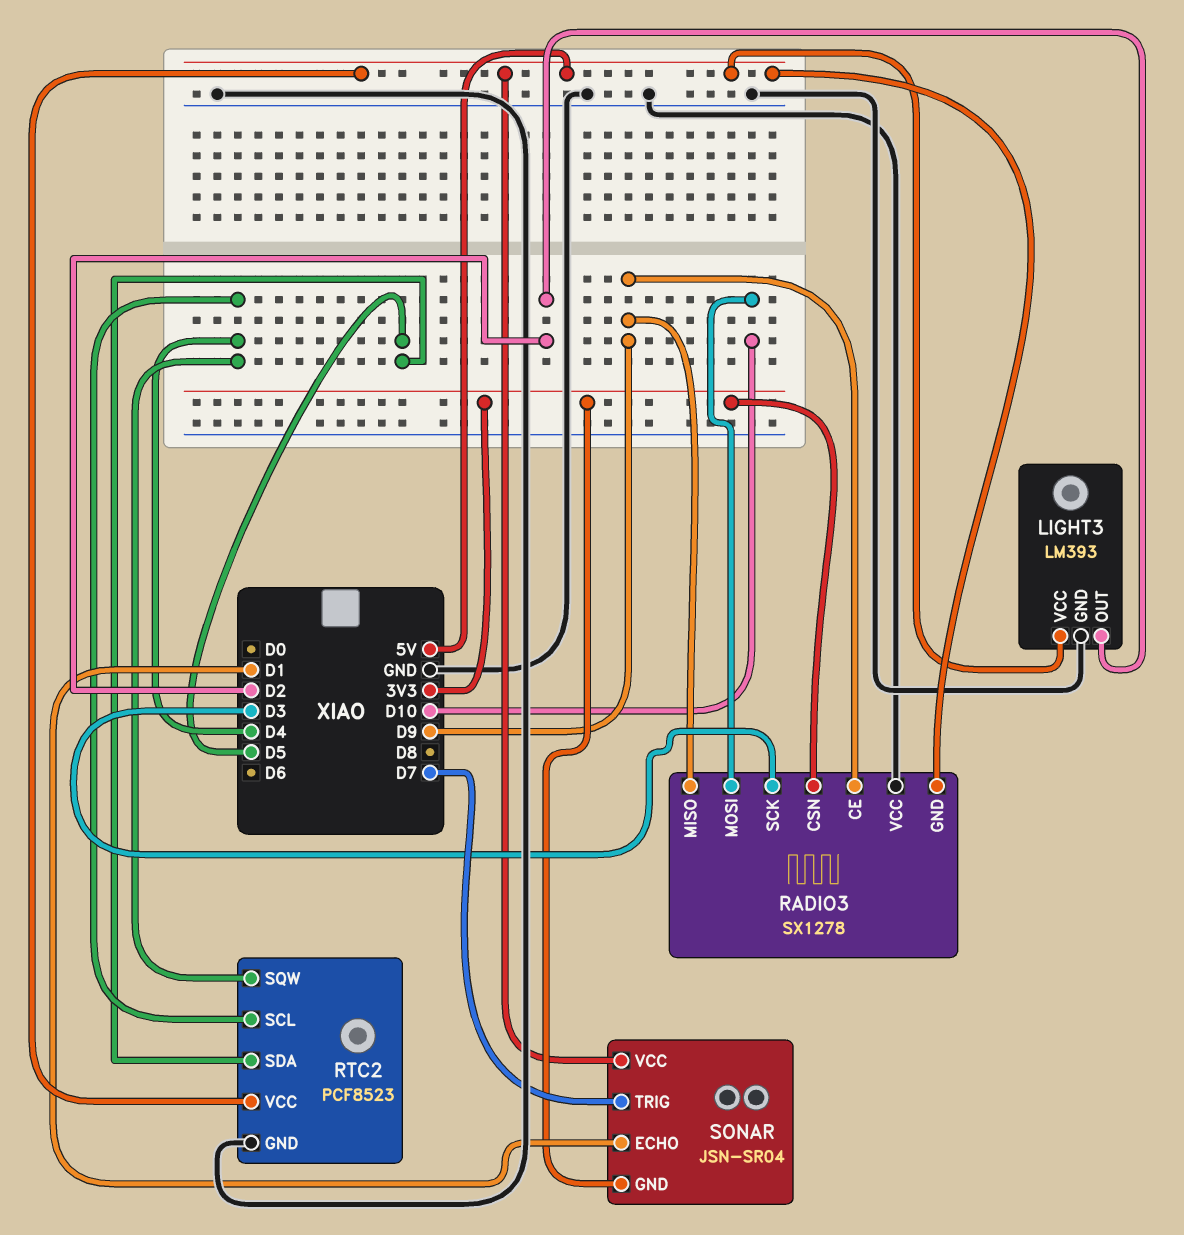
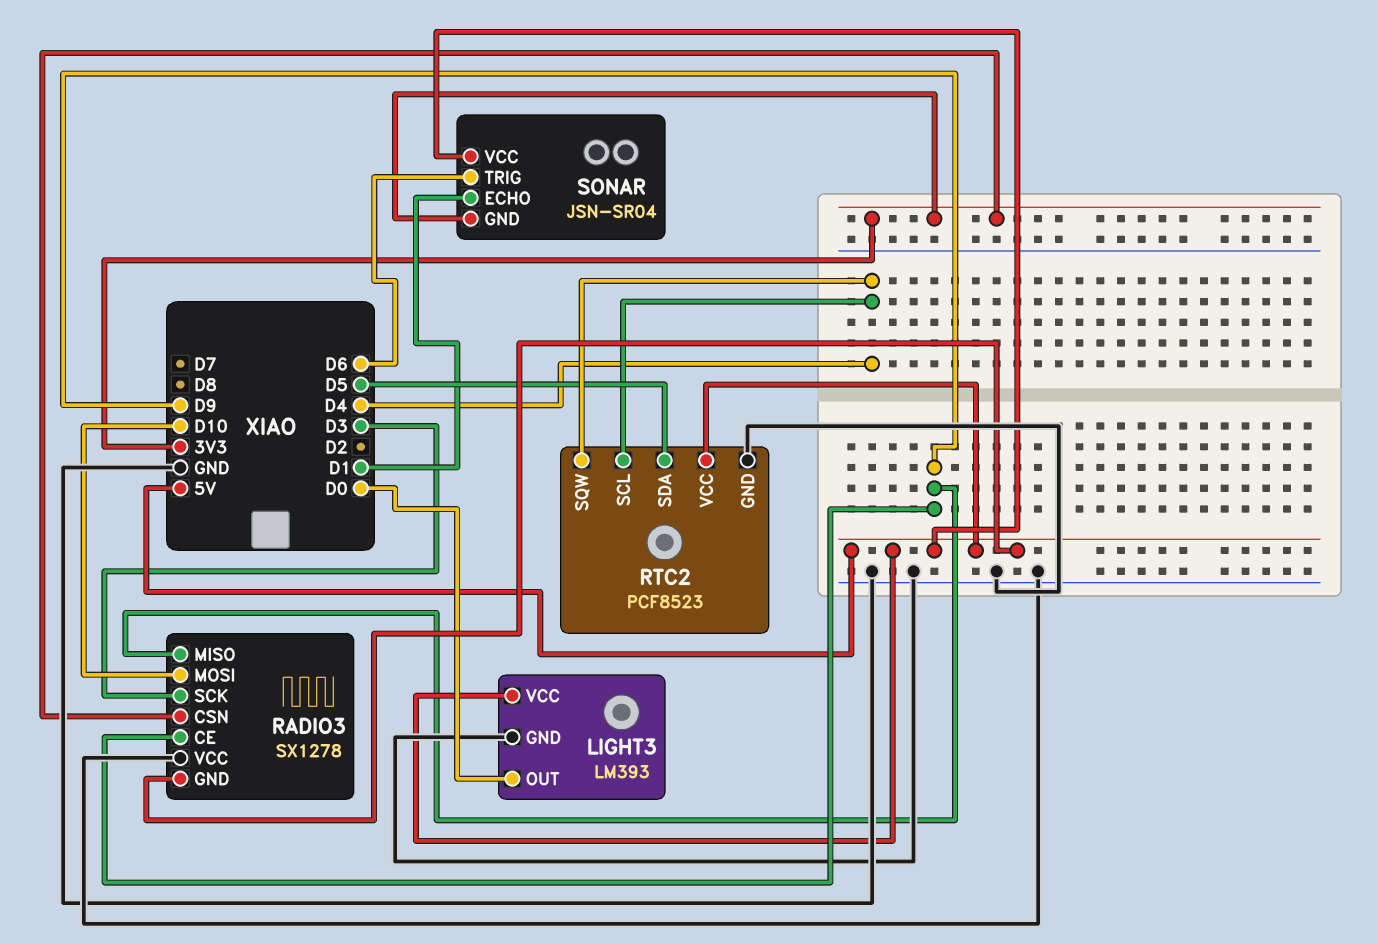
LIGHT3 pin OUT: D2 -> D0
SONAR pin TRIG: D7 -> D6

